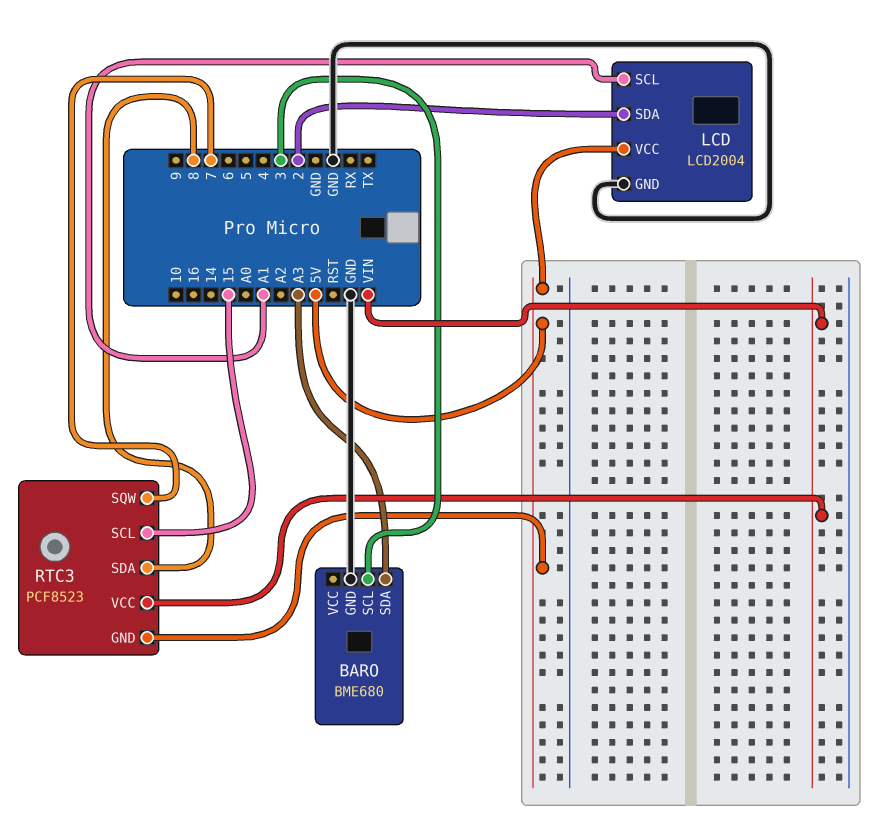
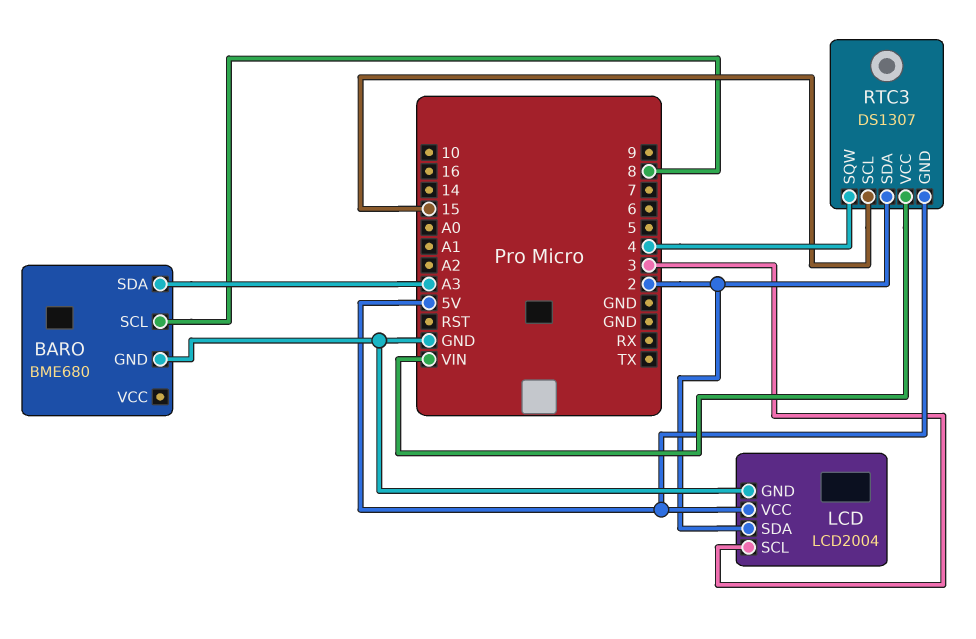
BARO pin SCL: 3 -> 8
LCD pin SCL: A1 -> 3
RTC3: PCF8523 -> DS1307
RTC3 pin SDA: 8 -> 2
RTC3 pin SQW: 7 -> 4

